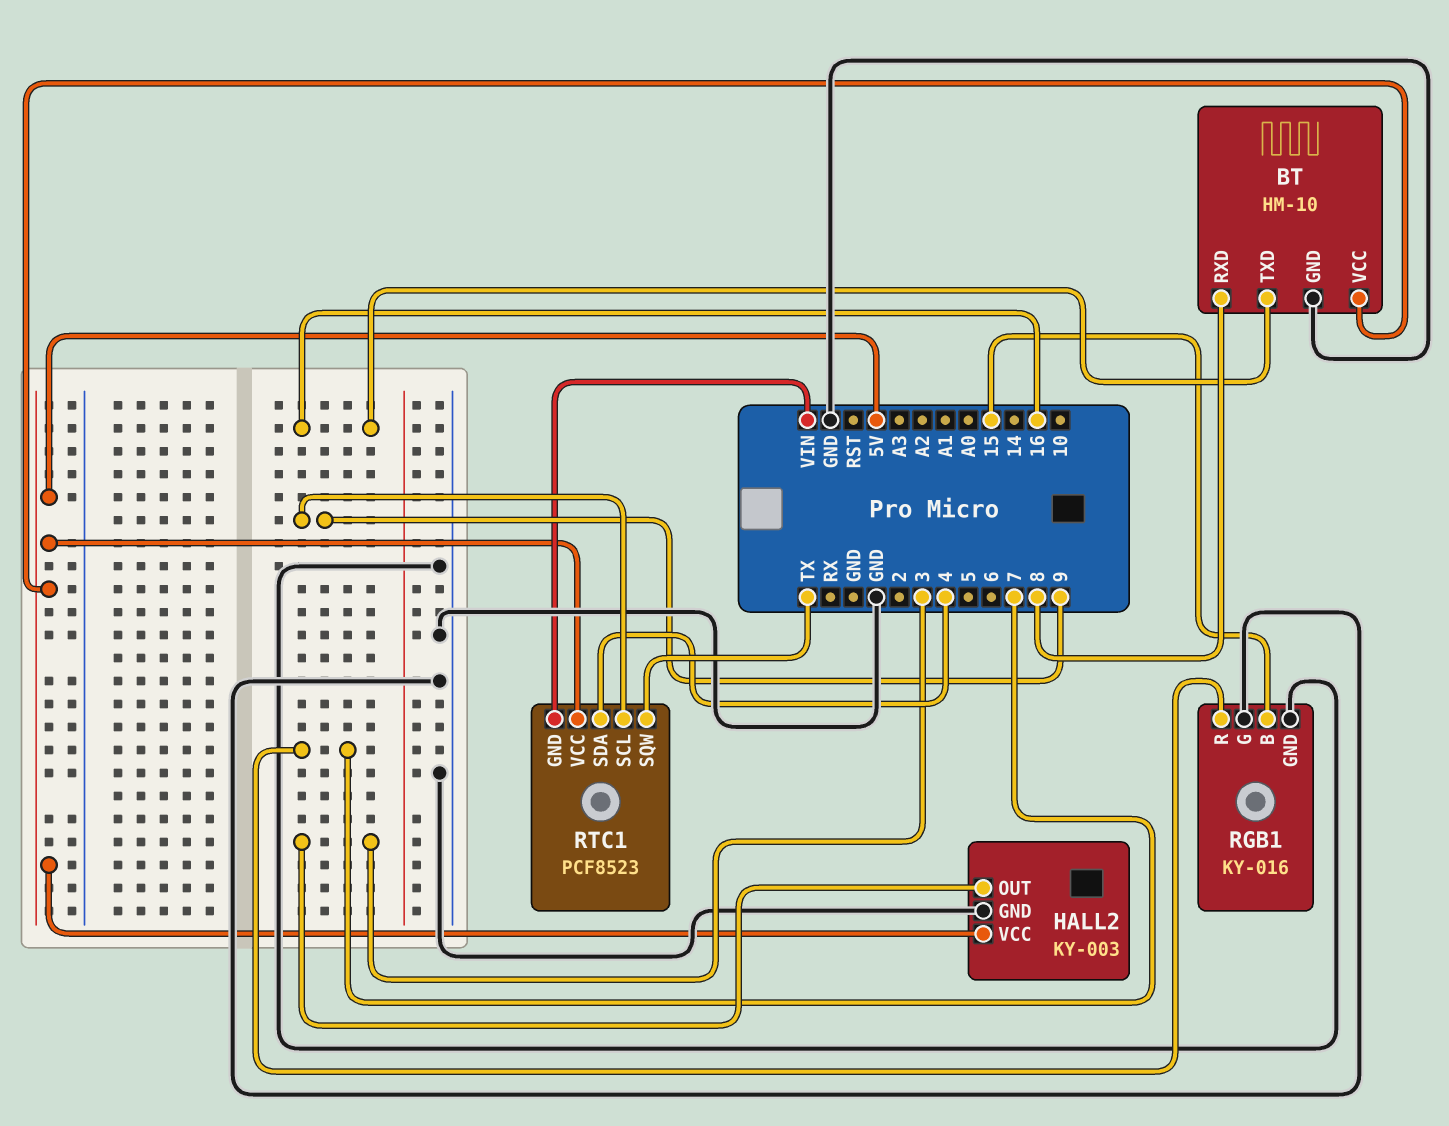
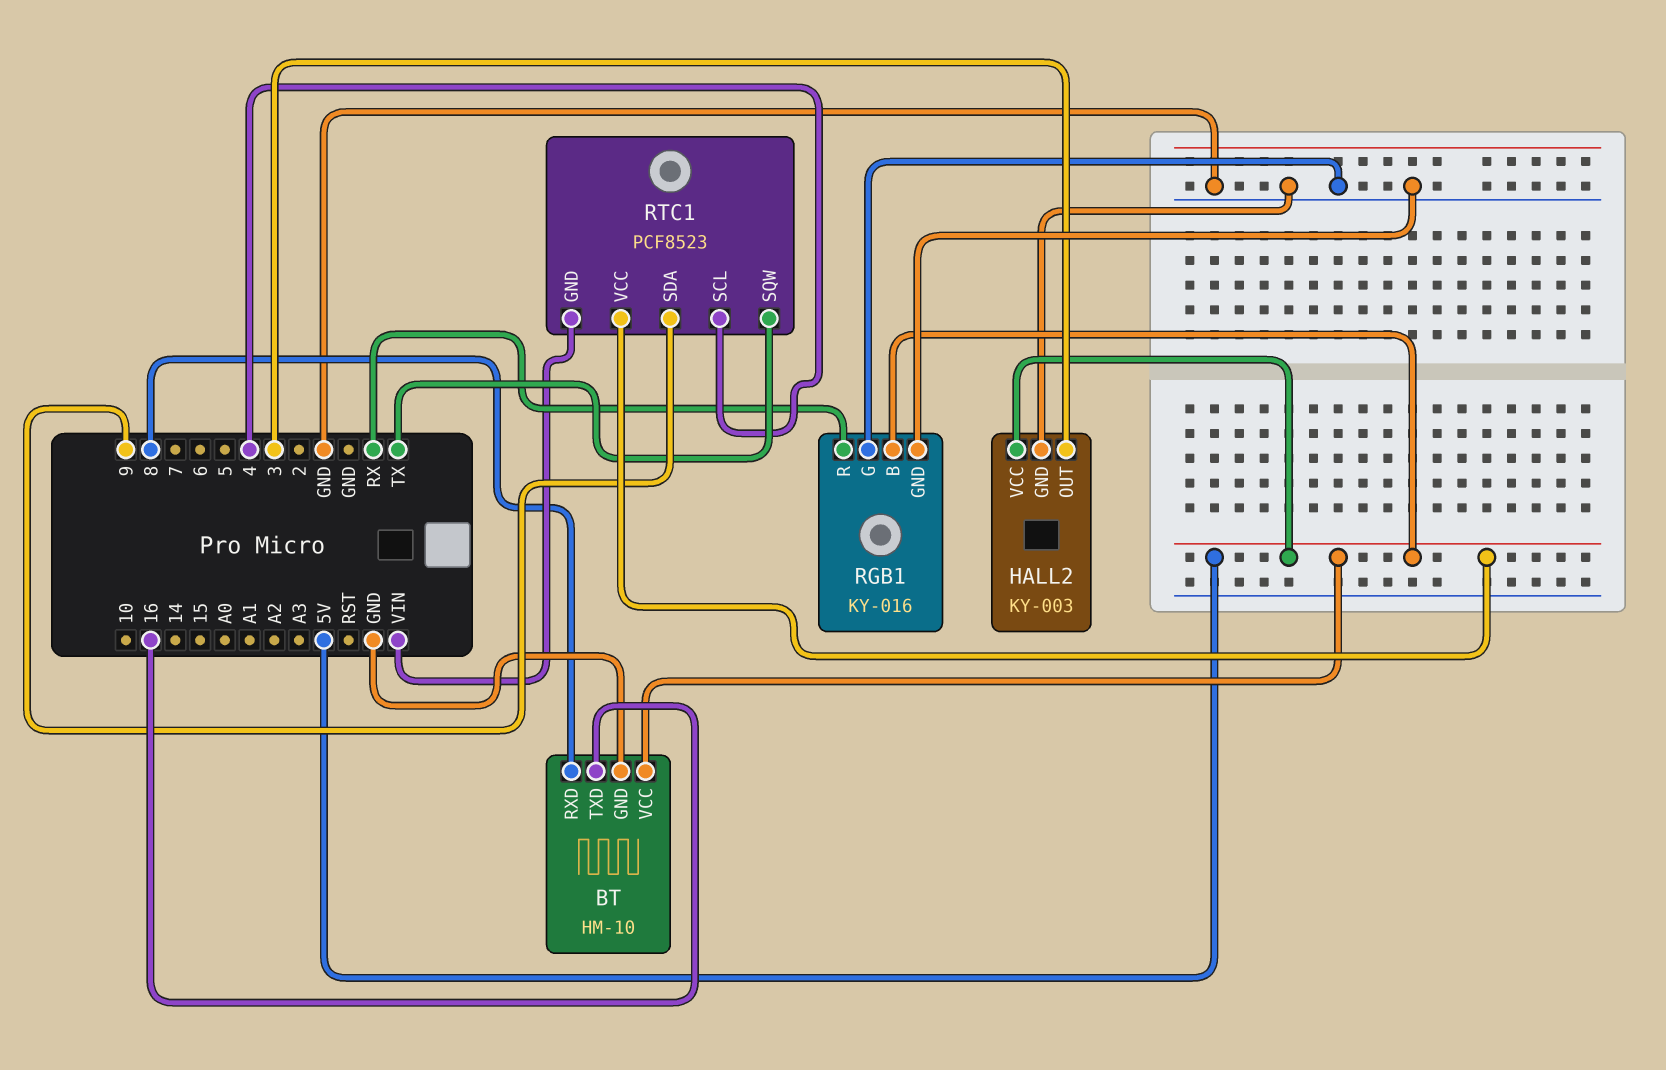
RGB1 pin B: 15 -> 5V
RGB1 pin R: 7 -> RX
RTC1 pin SCL: 9 -> 4
RTC1 pin SDA: 4 -> 9

